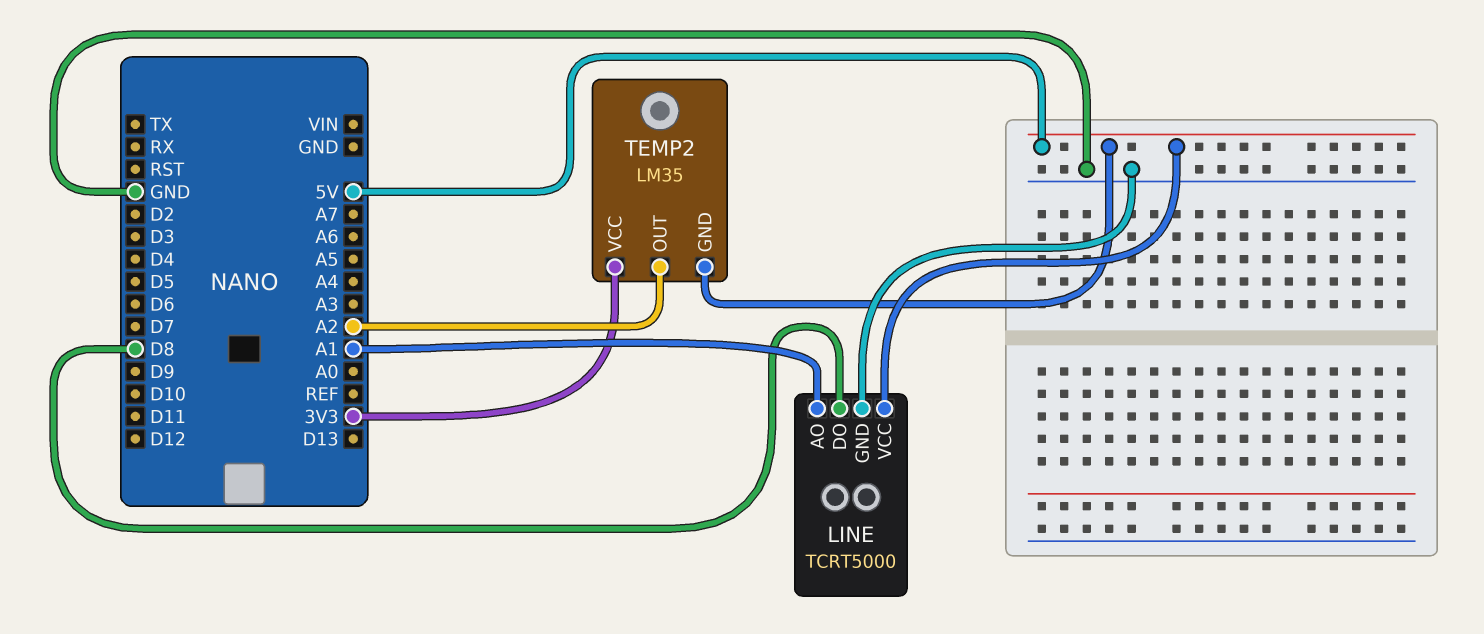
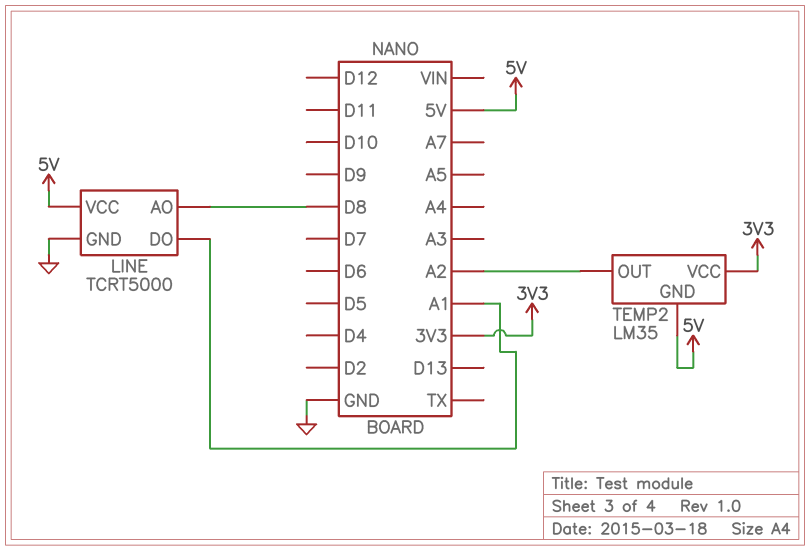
LINE pin AO: A1 -> D8
LINE pin DO: D8 -> A1

